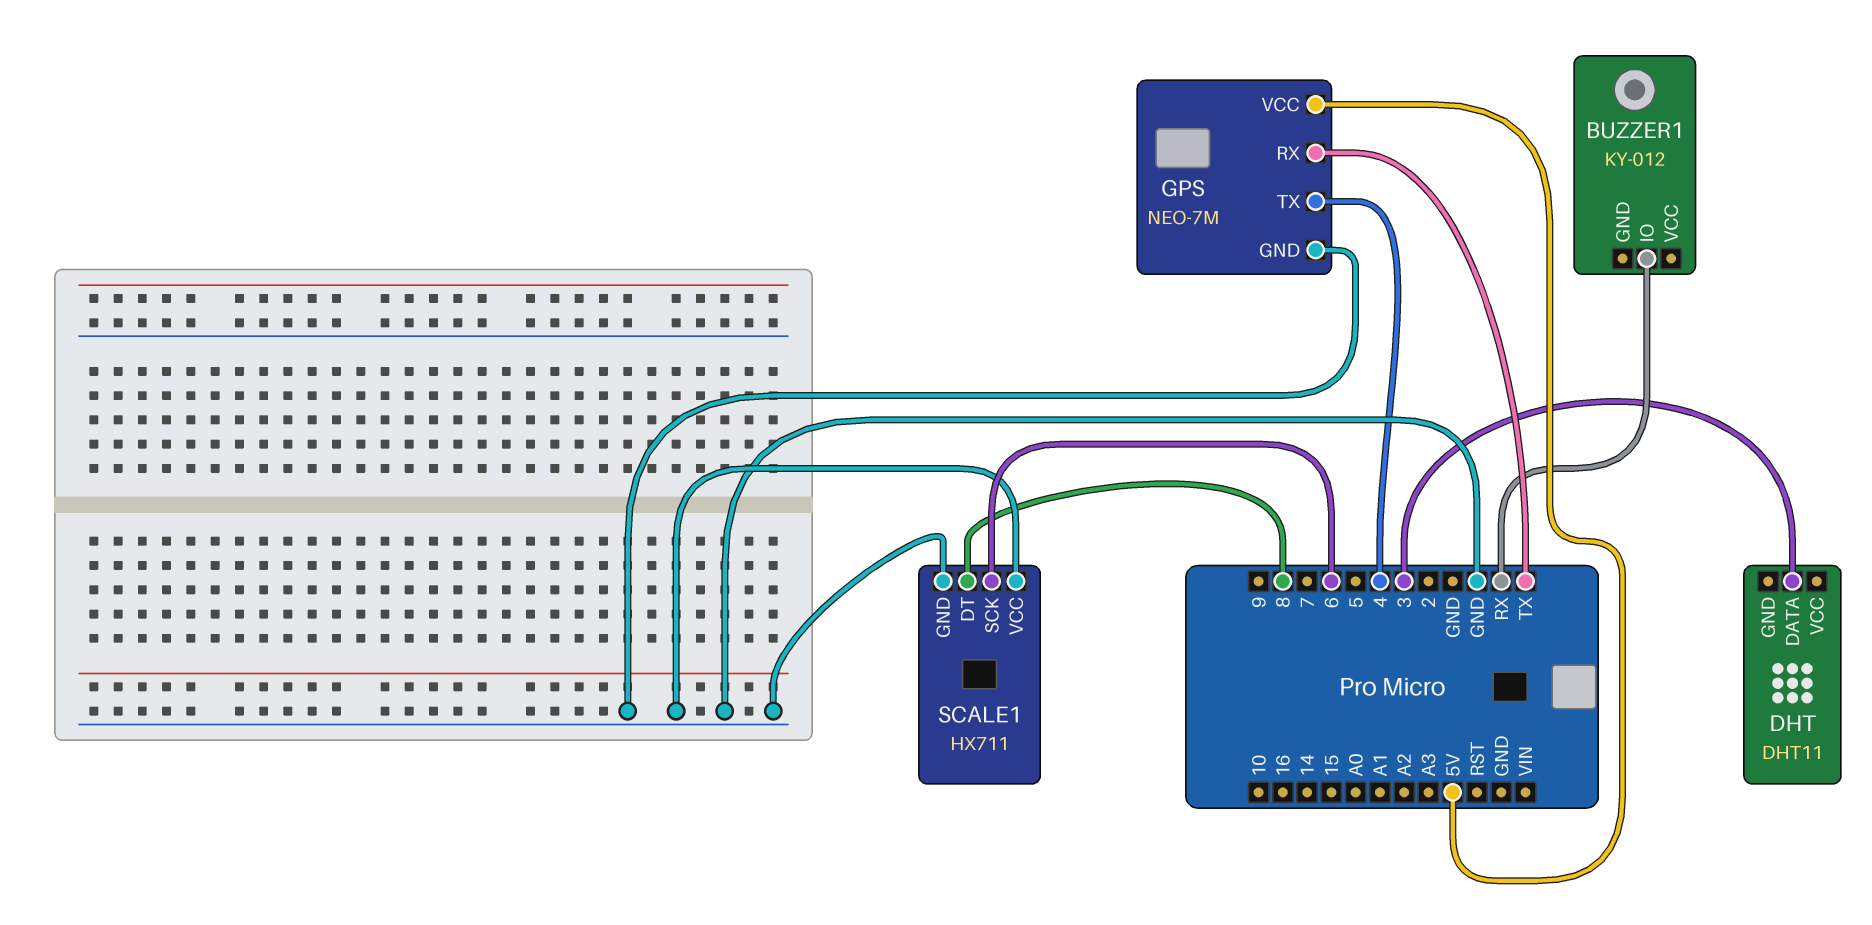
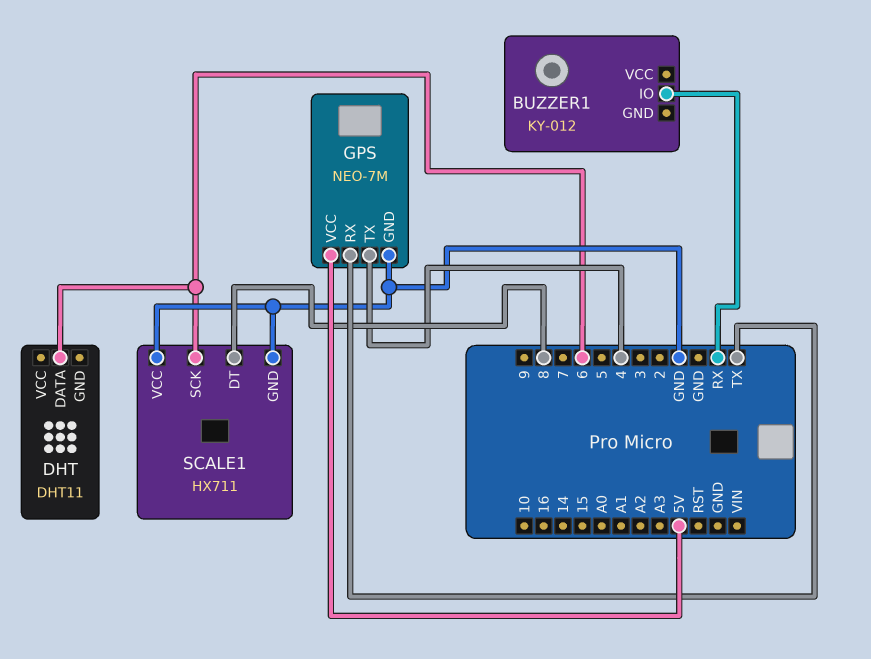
DHT pin DATA: 3 -> 6

